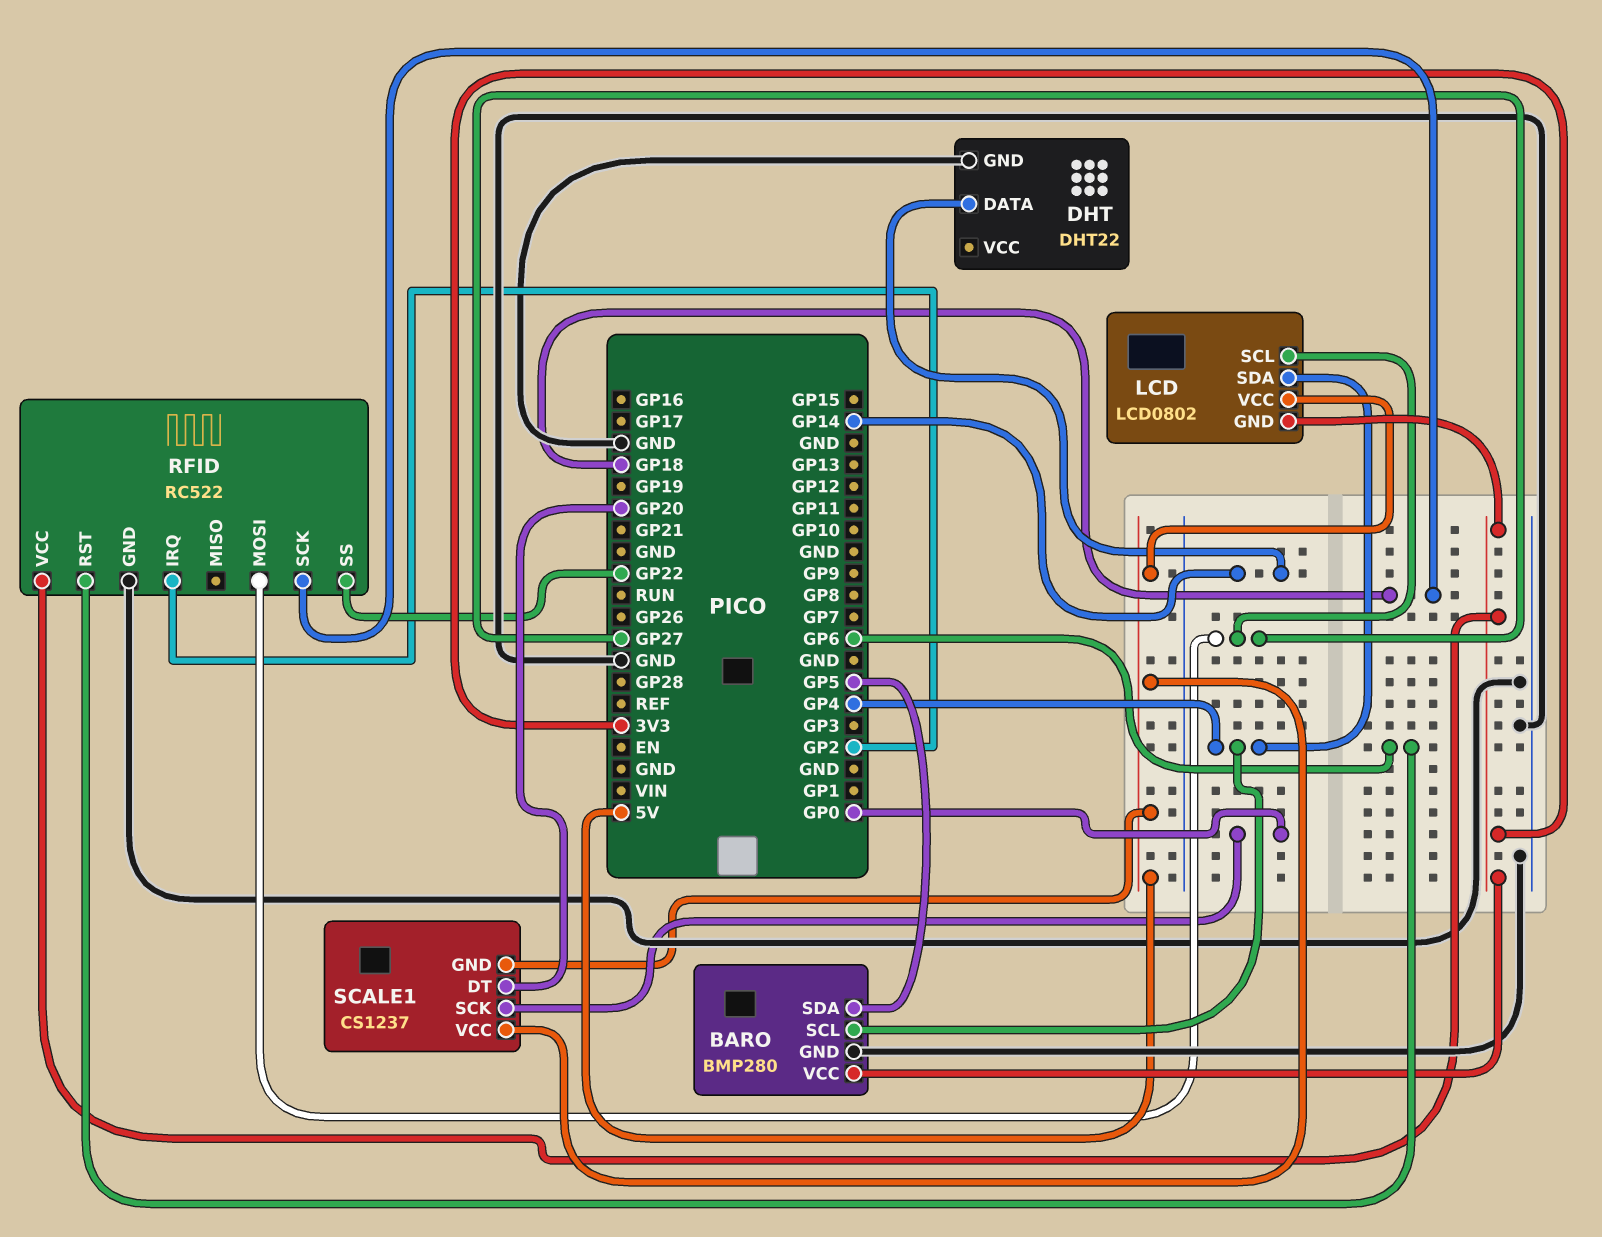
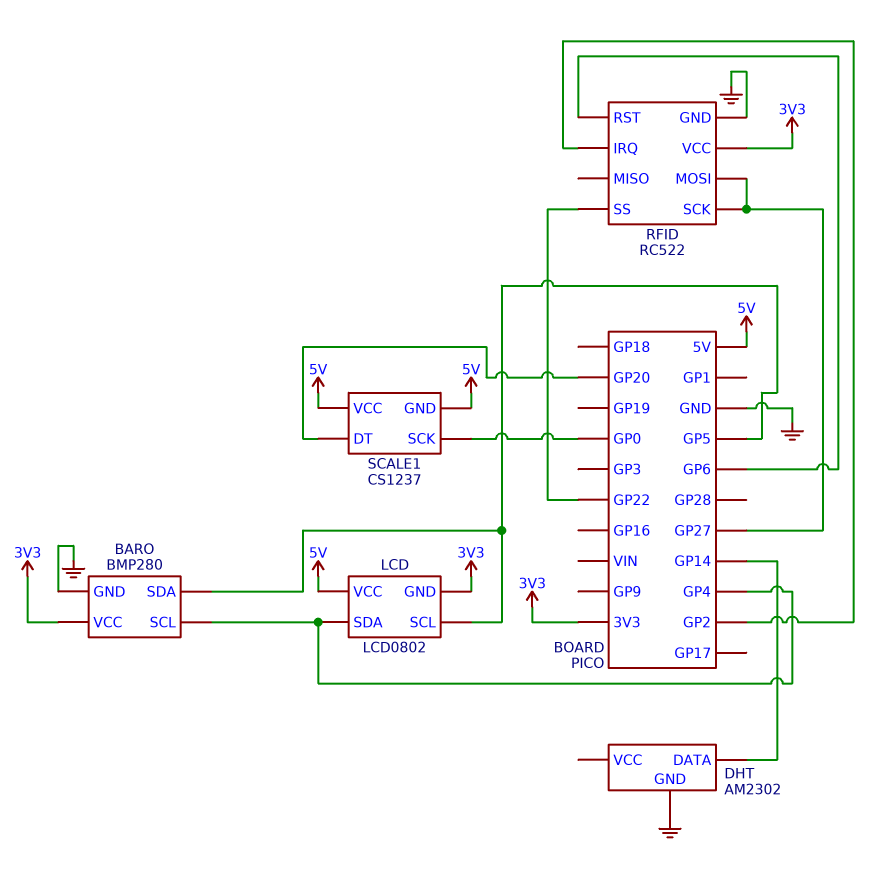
DHT: DHT22 -> AM2302
LCD pin SCL: GP27 -> GP5
RFID pin SCK: GP18 -> GP27

